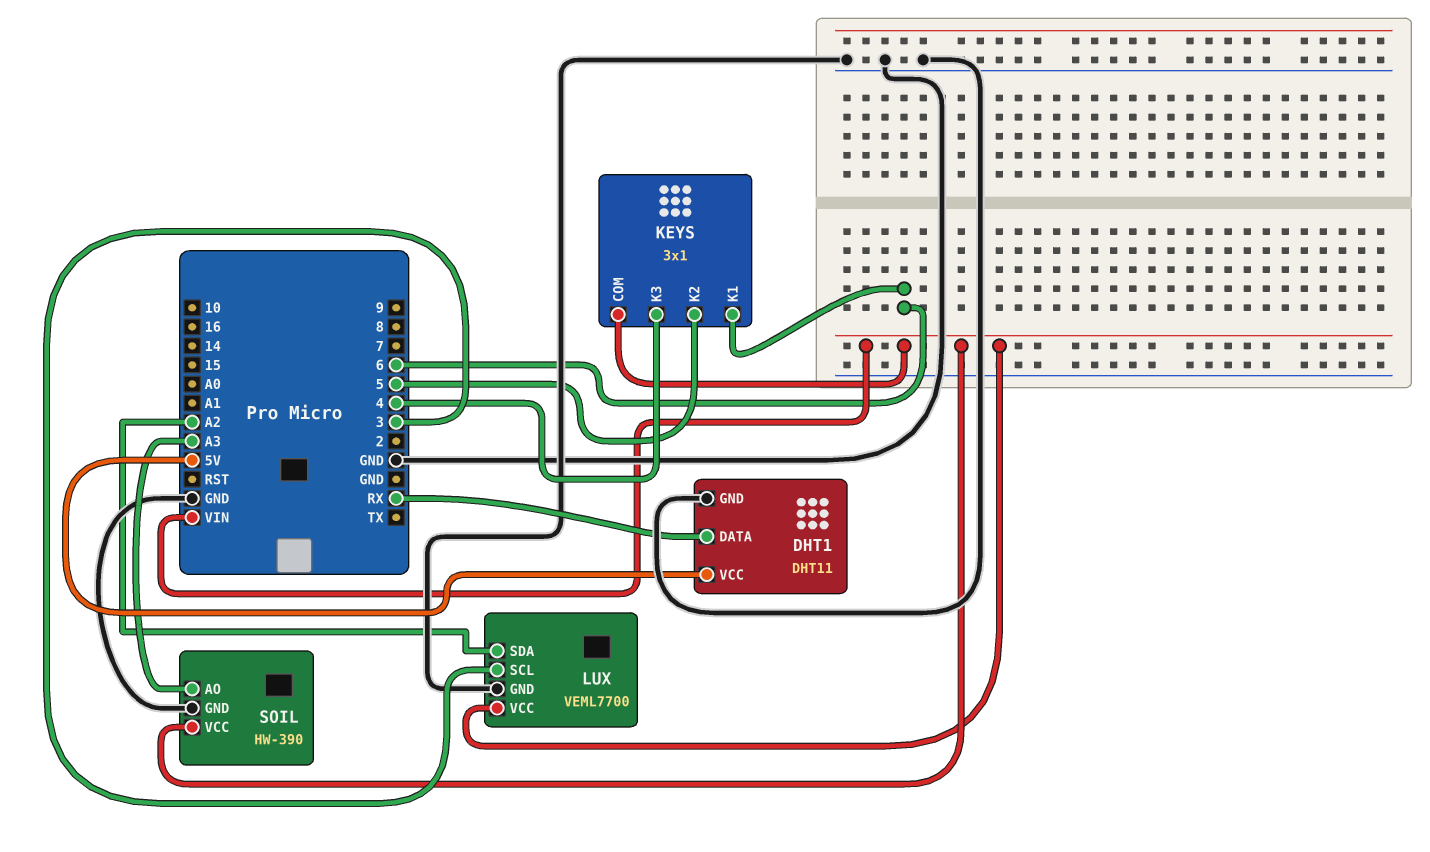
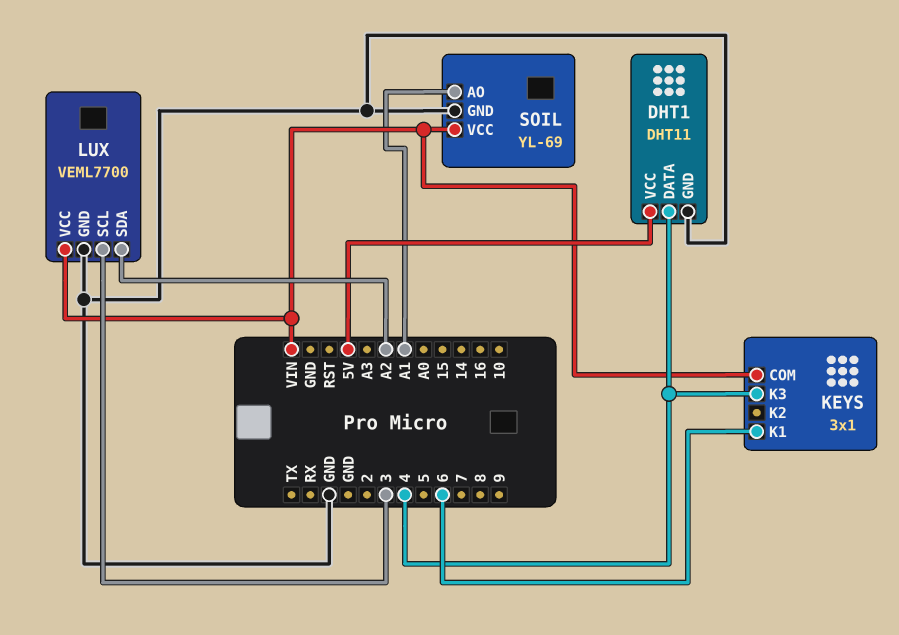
DHT1 pin DATA: RX -> 4
KEYS pin K2: 5 -> none
SOIL: HW-390 -> YL-69
SOIL pin AO: A3 -> A1

